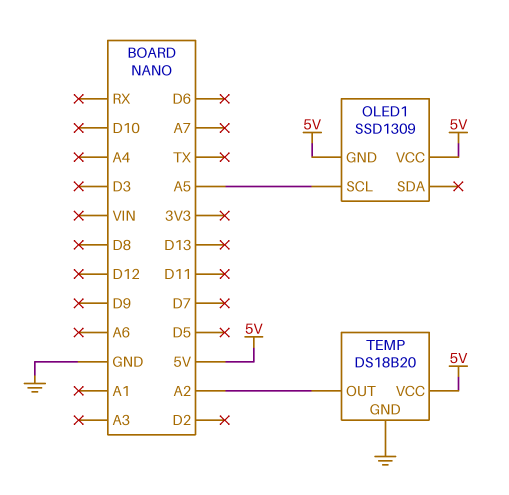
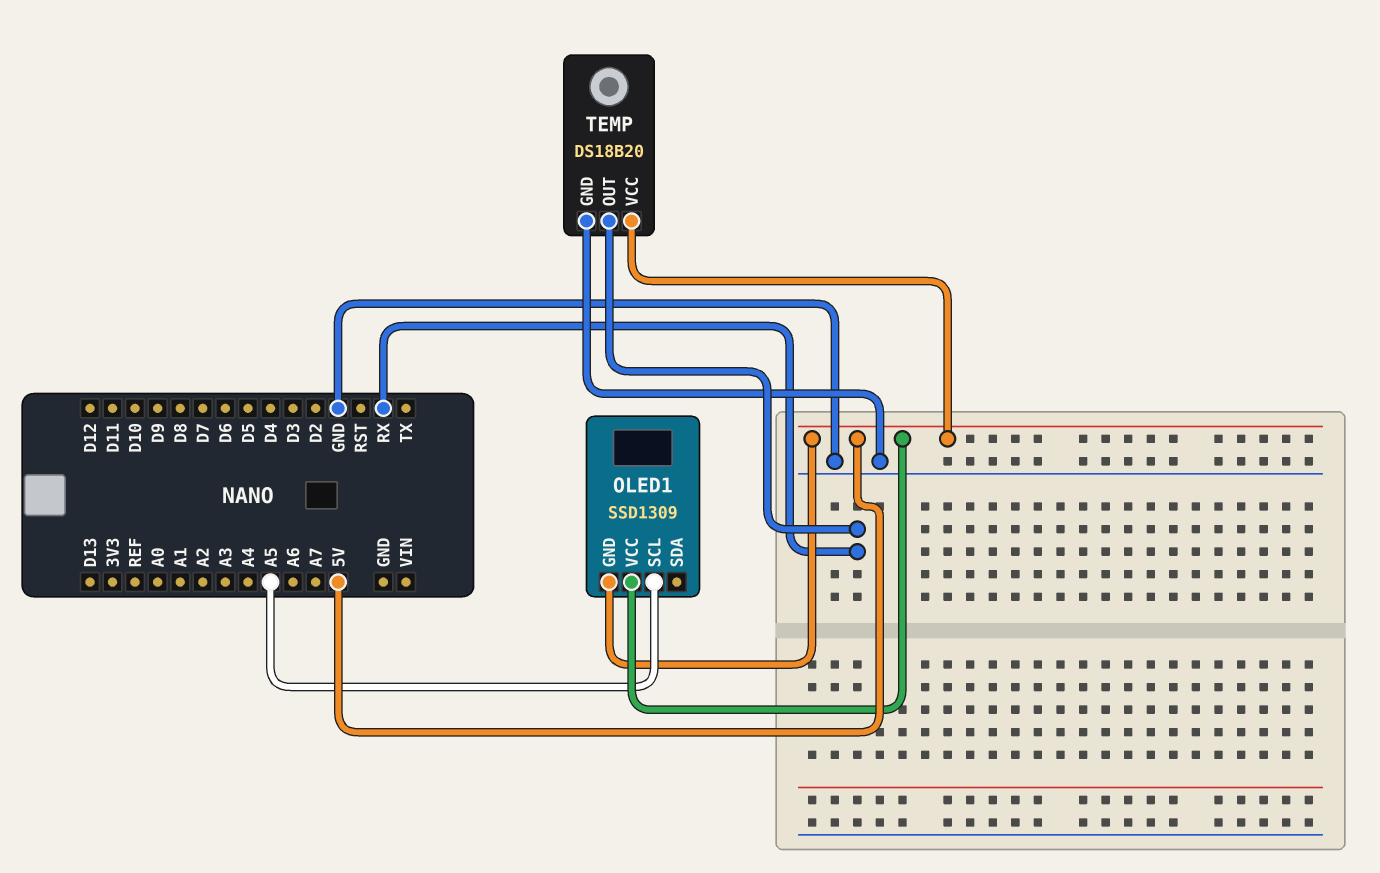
TEMP pin OUT: A2 -> RX

